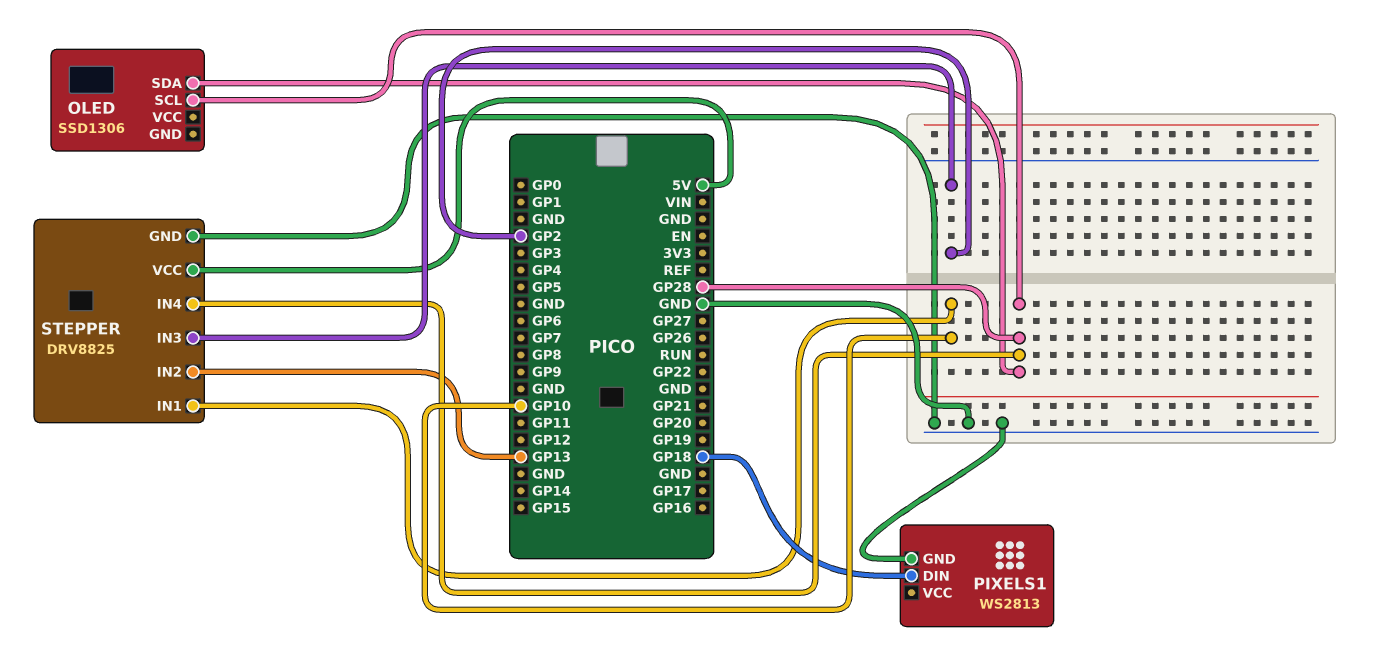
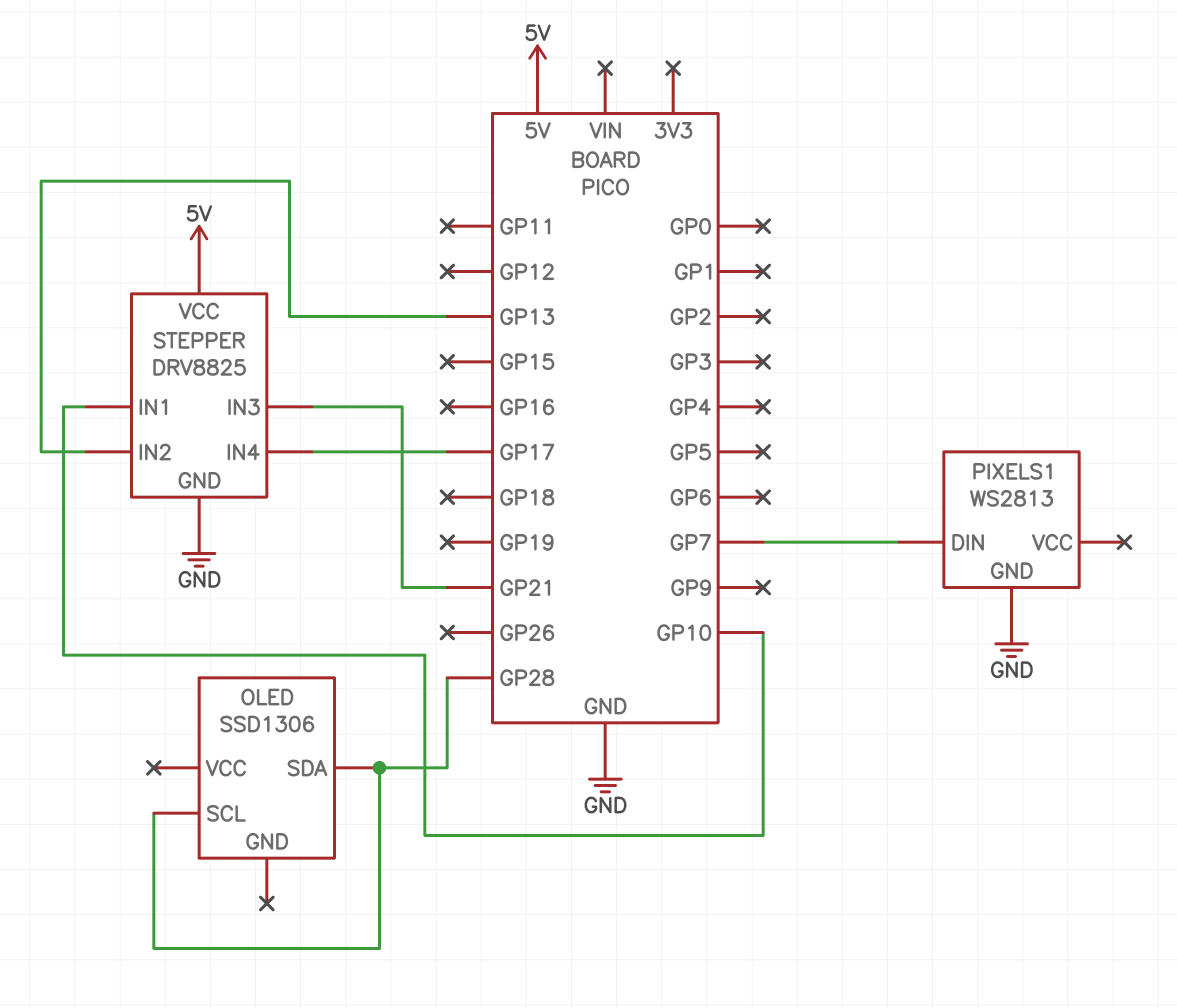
PIXELS1 pin DIN: GP18 -> GP7
STEPPER pin IN3: GP2 -> GP21
STEPPER pin IN4: GP28 -> GP17

